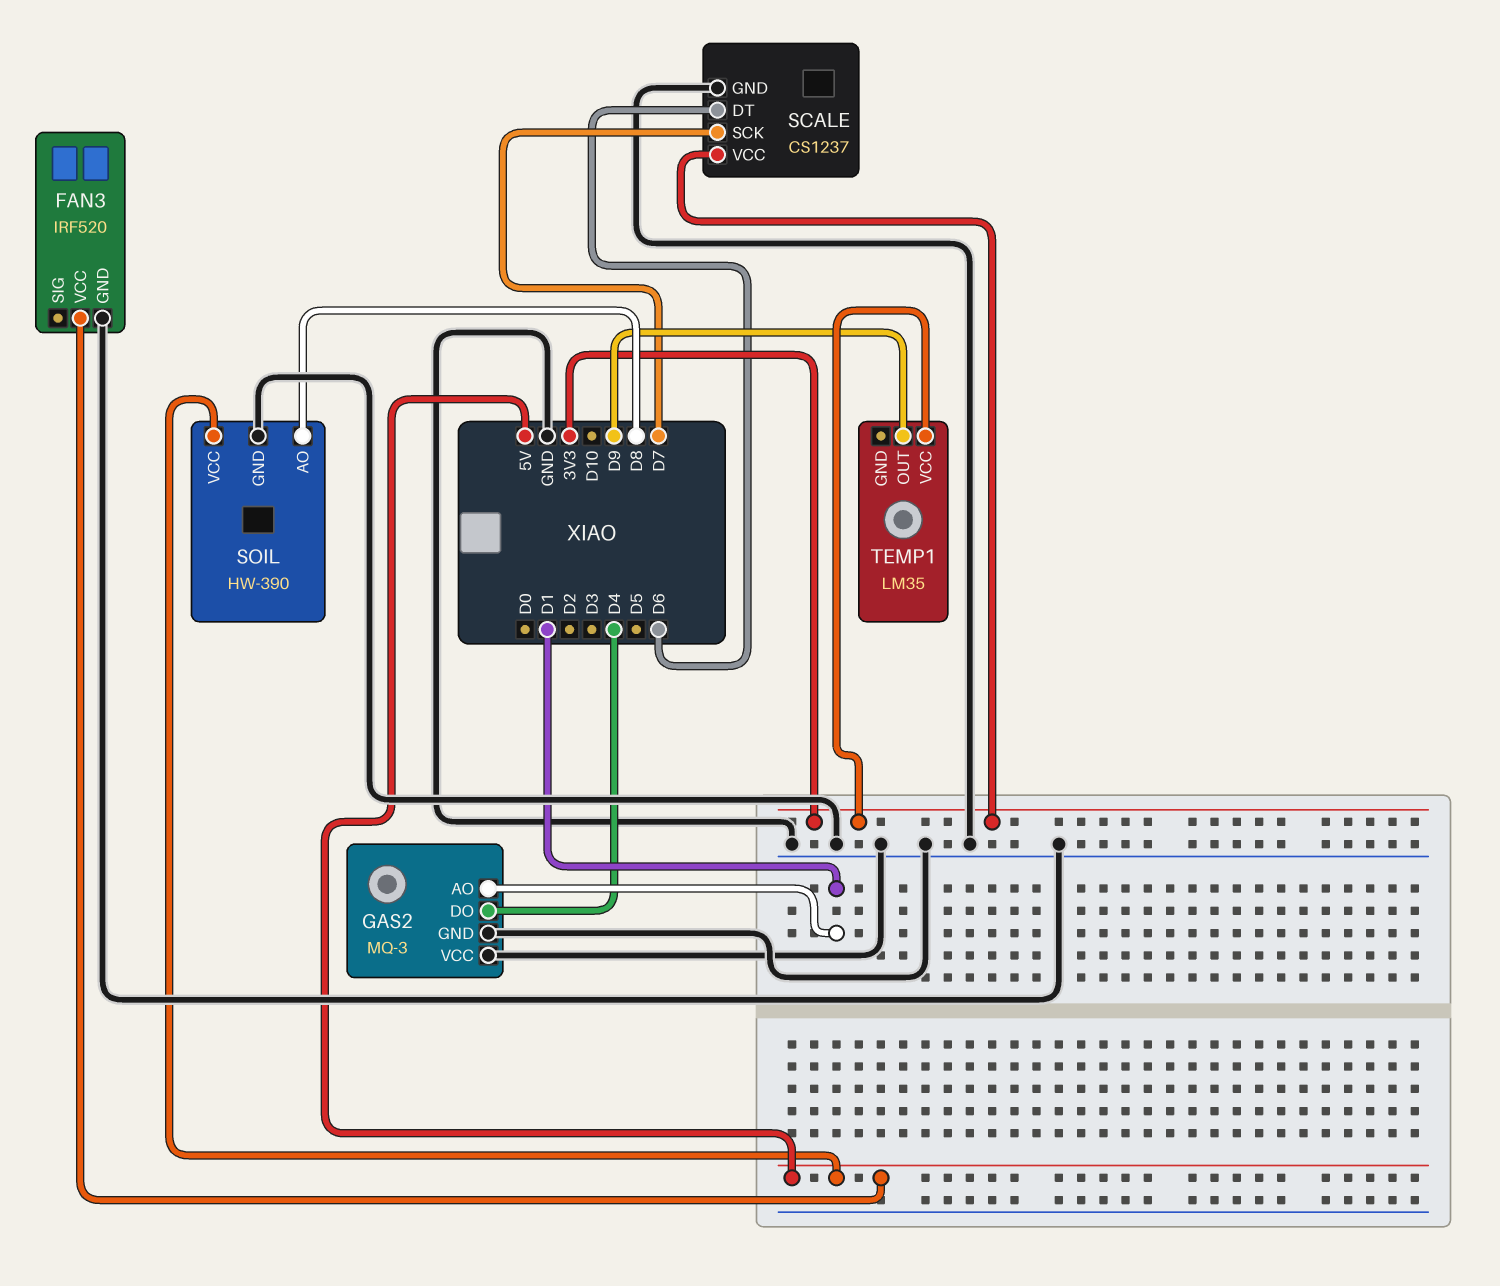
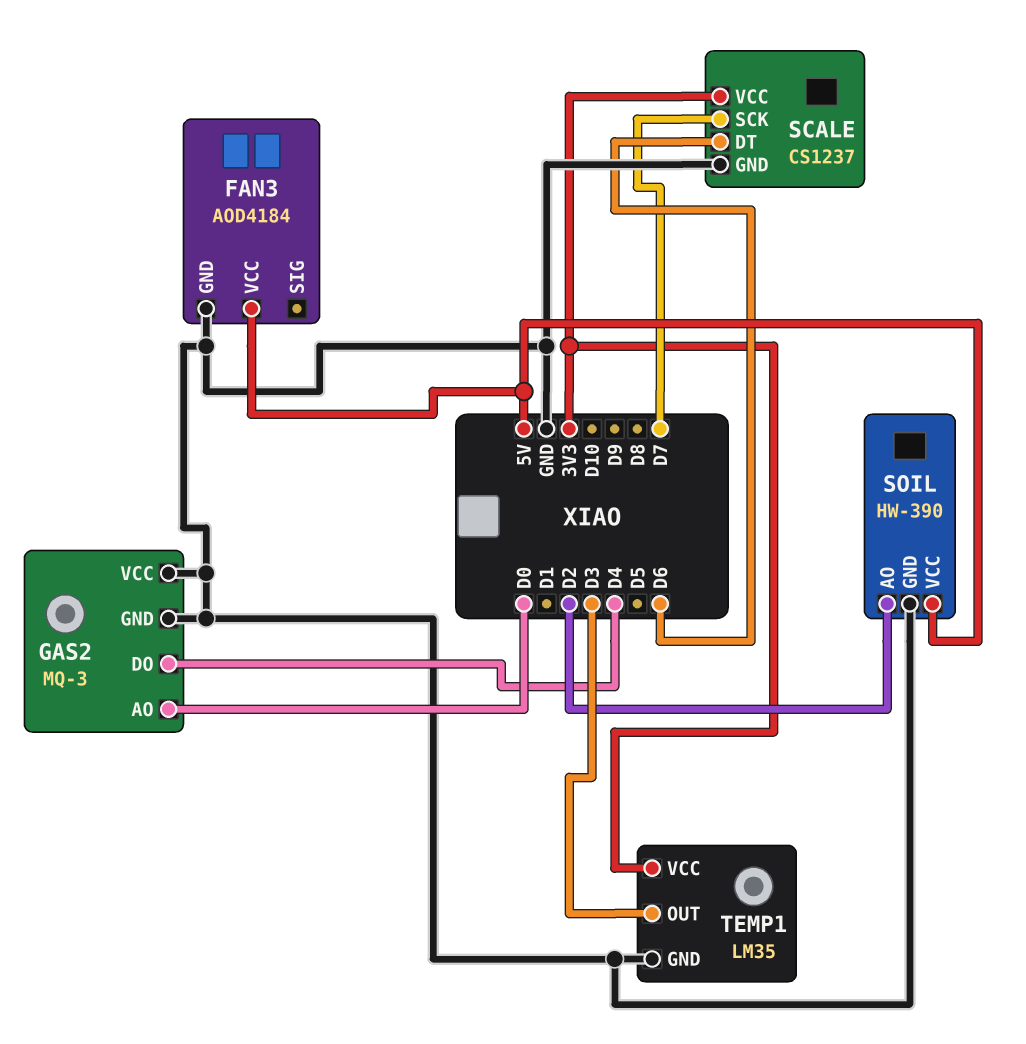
FAN3: IRF520 -> AOD4184
GAS2 pin AO: D1 -> D0
SOIL pin AO: D8 -> D2
TEMP1 pin GND: none -> GND
TEMP1 pin OUT: D9 -> D3

